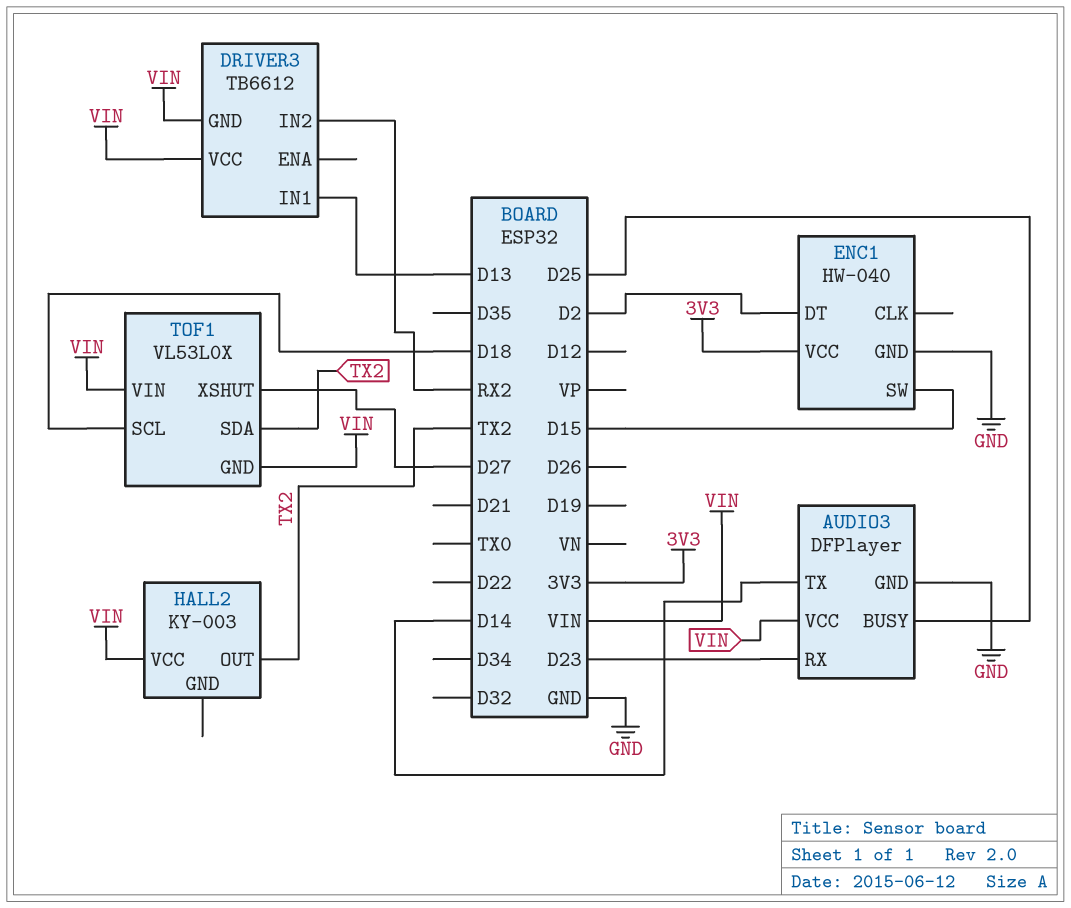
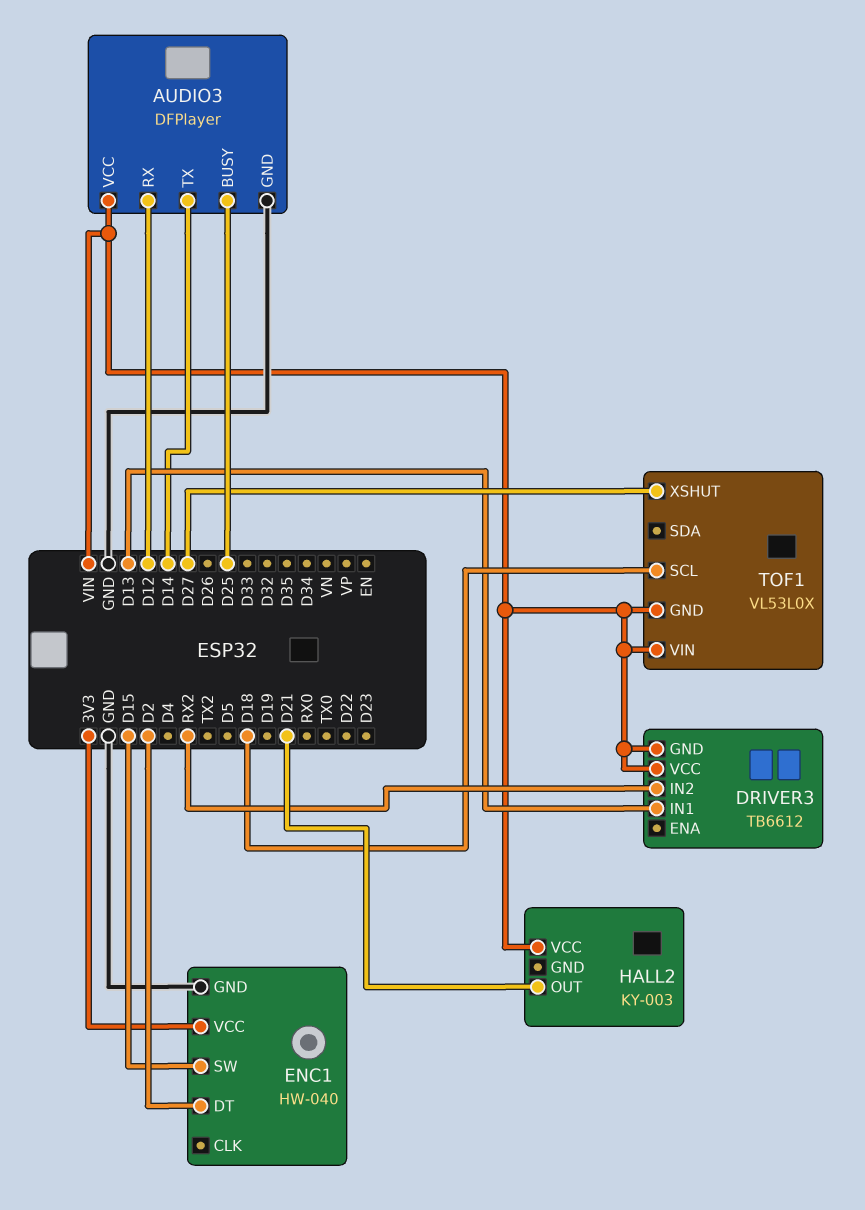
AUDIO3 pin RX: D23 -> D12
HALL2 pin OUT: TX2 -> D21
TOF1 pin SDA: TX2 -> none

